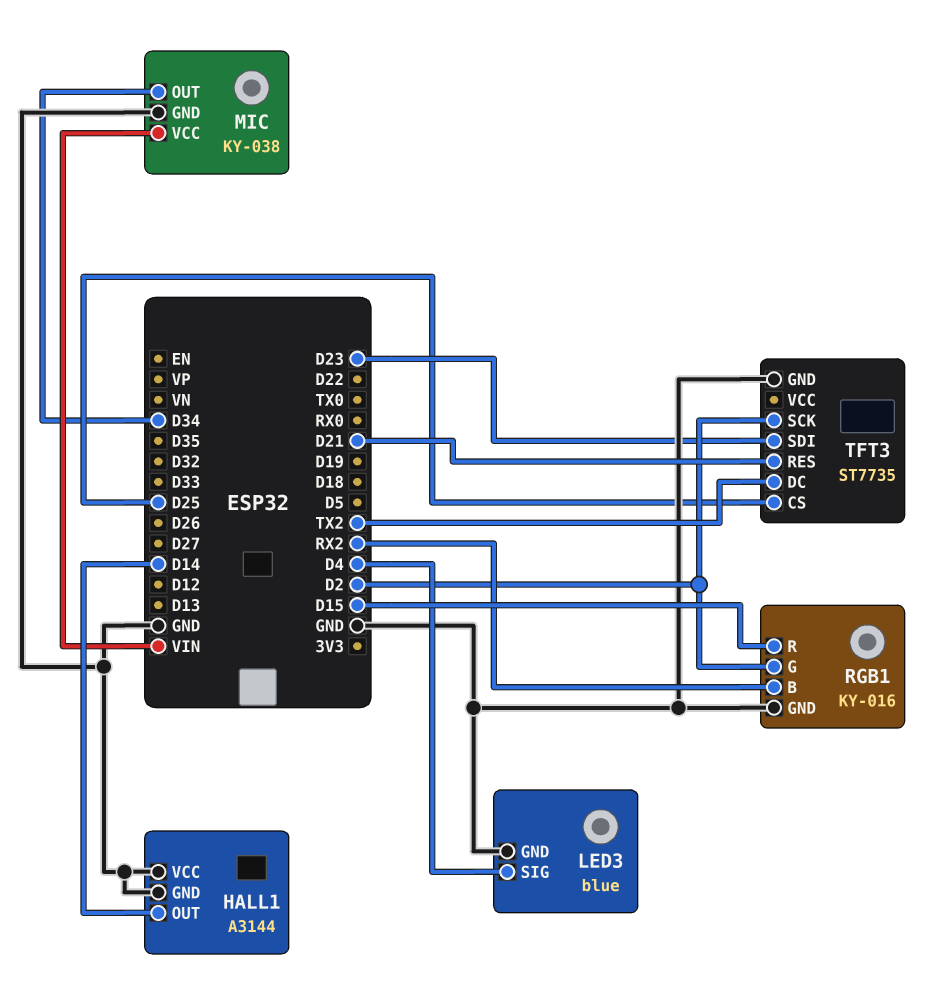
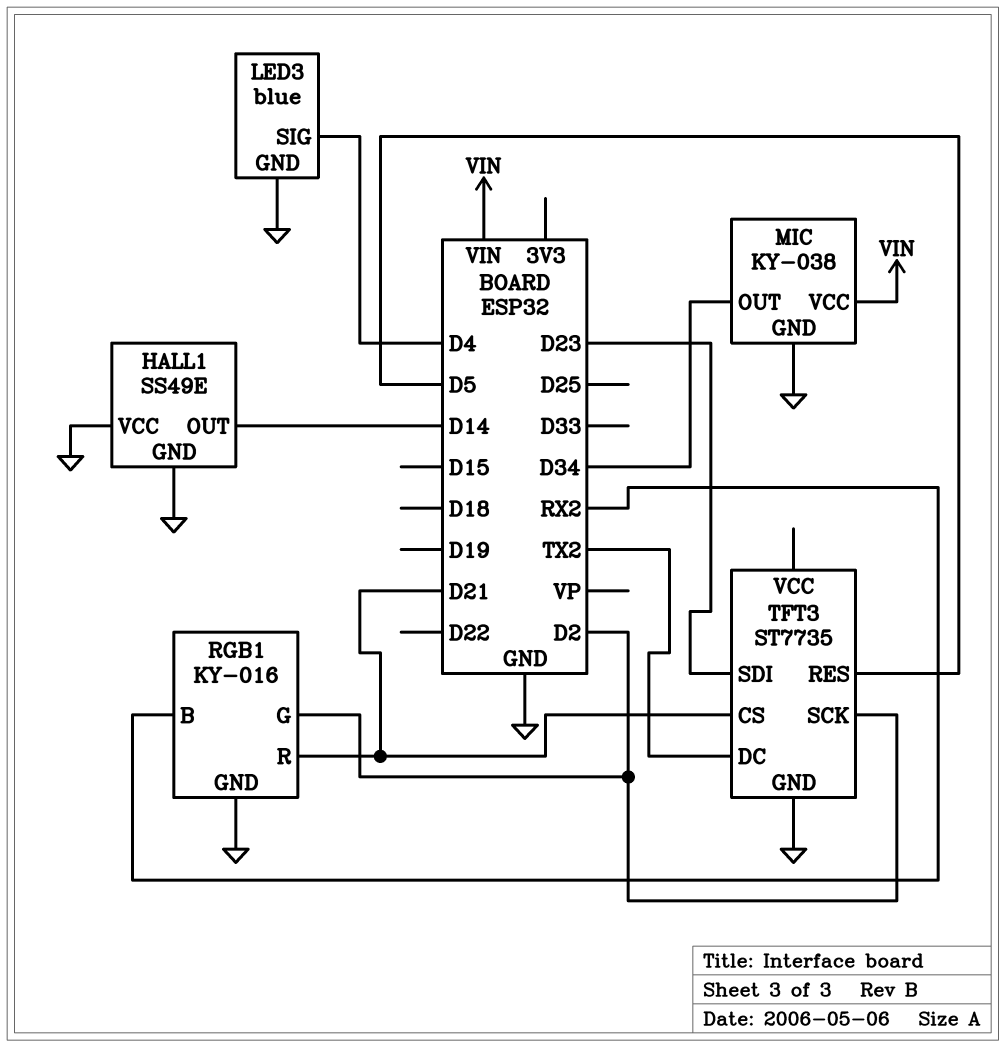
HALL1: A3144 -> SS49E
RGB1 pin R: D15 -> D21
TFT3 pin CS: D25 -> D21
TFT3 pin RES: D21 -> D5

